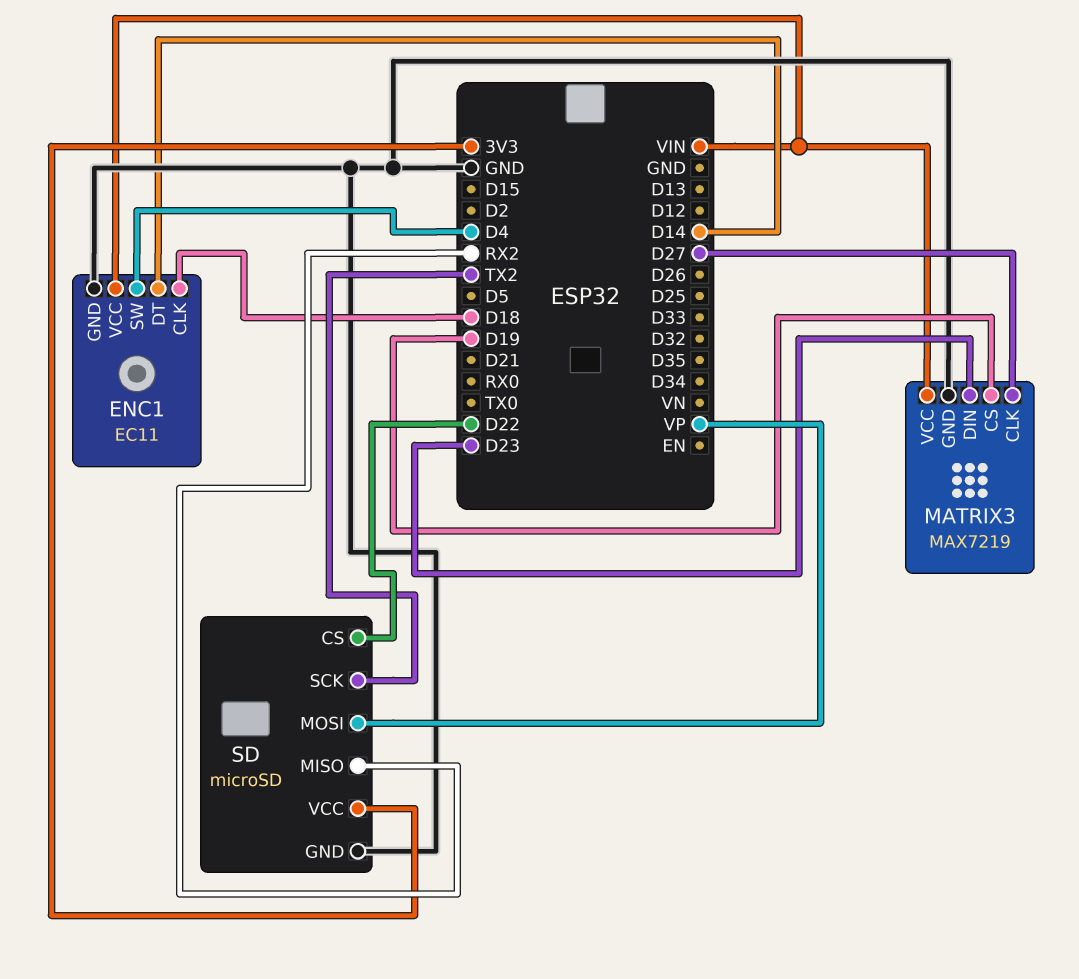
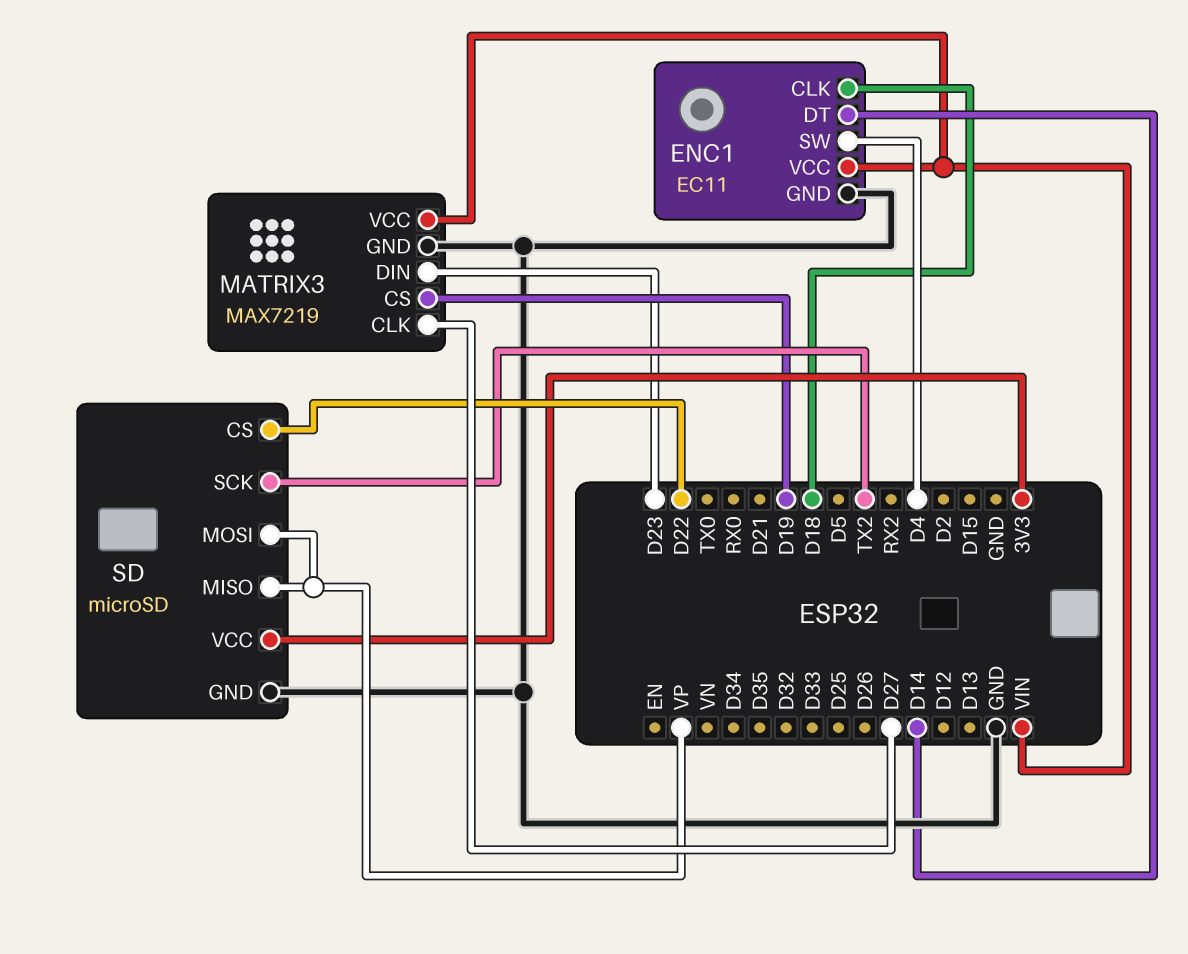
SD pin MISO: RX2 -> VP

